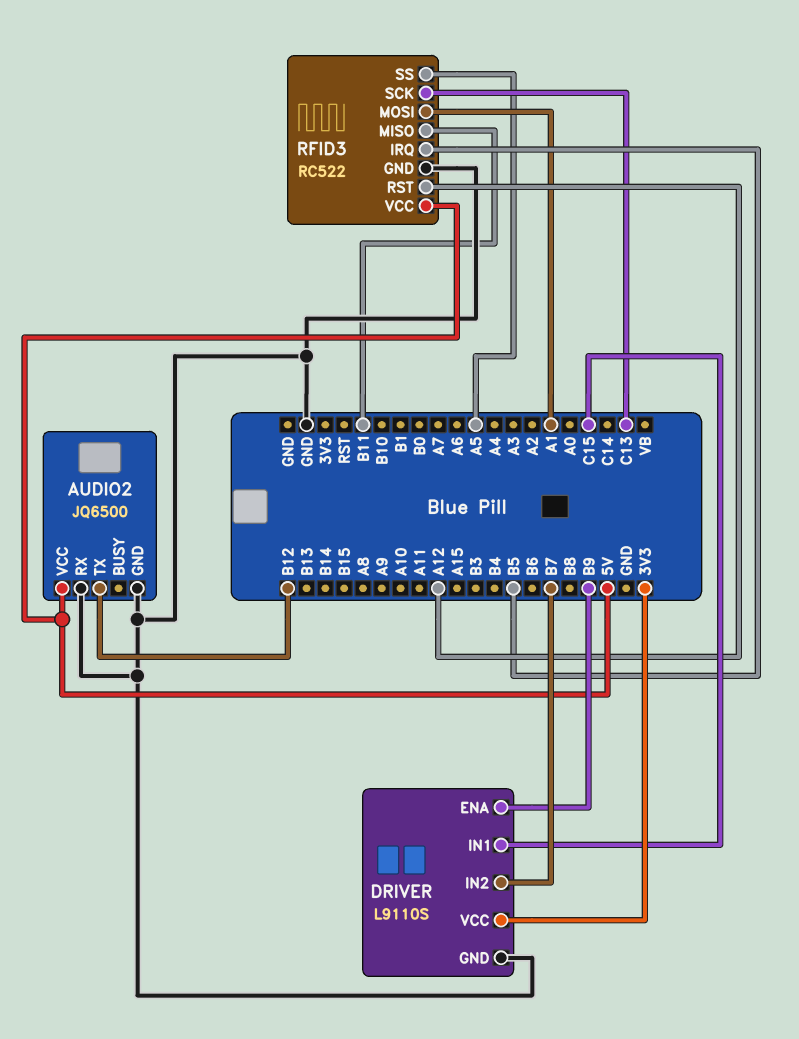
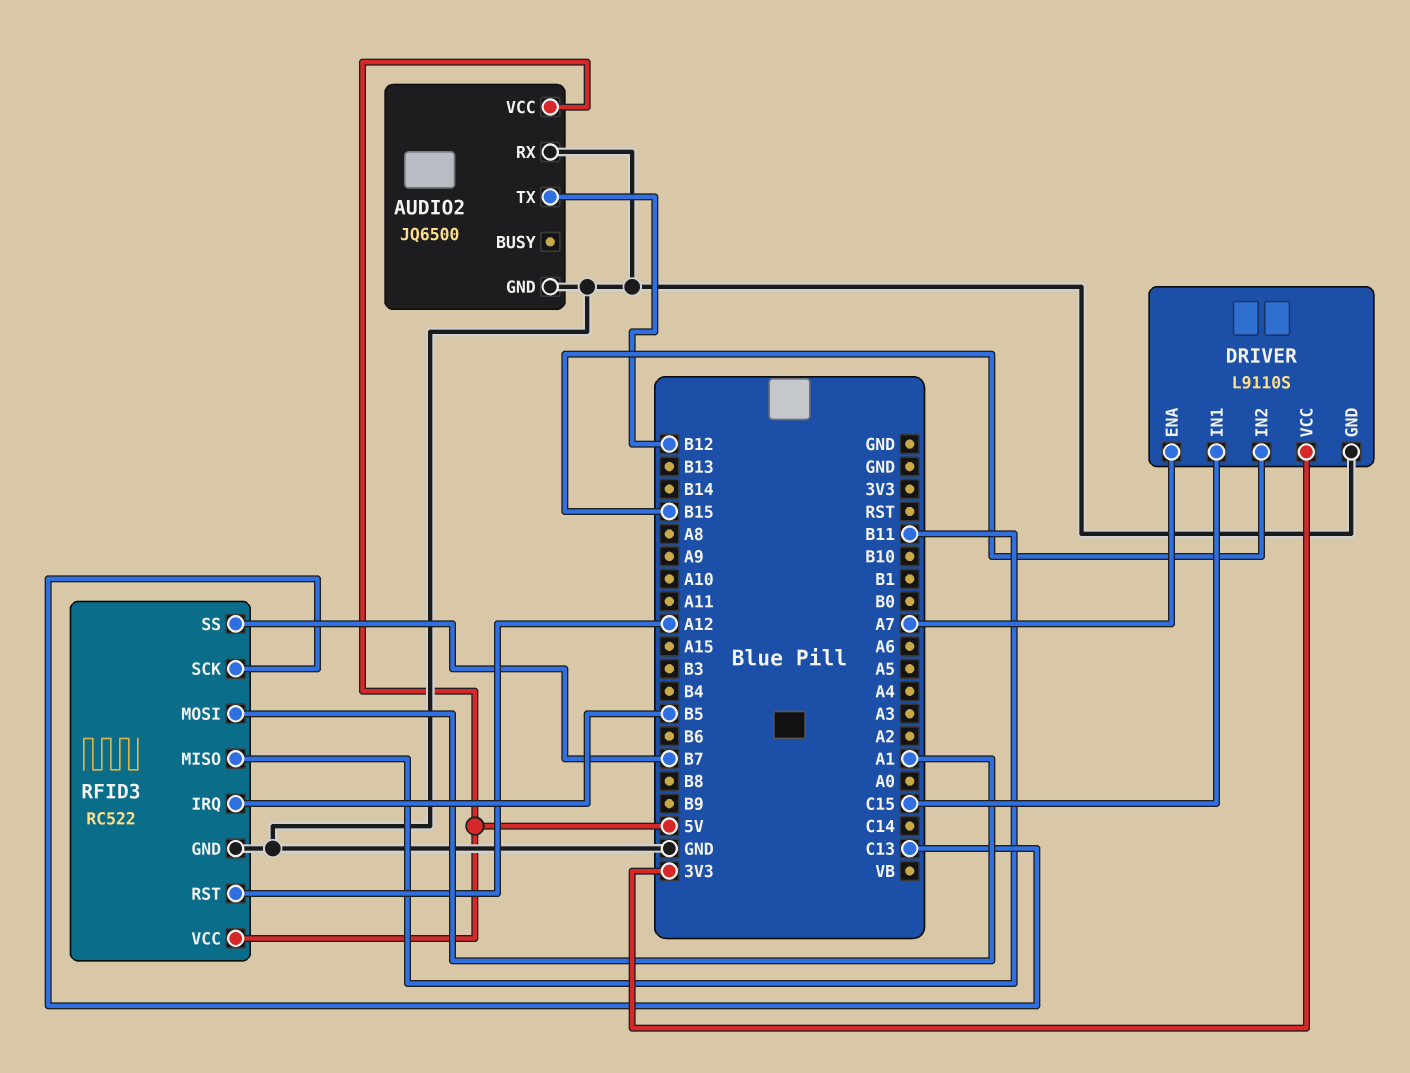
DRIVER pin ENA: B9 -> A7
DRIVER pin IN2: B7 -> B15
RFID3 pin SS: A5 -> B7

